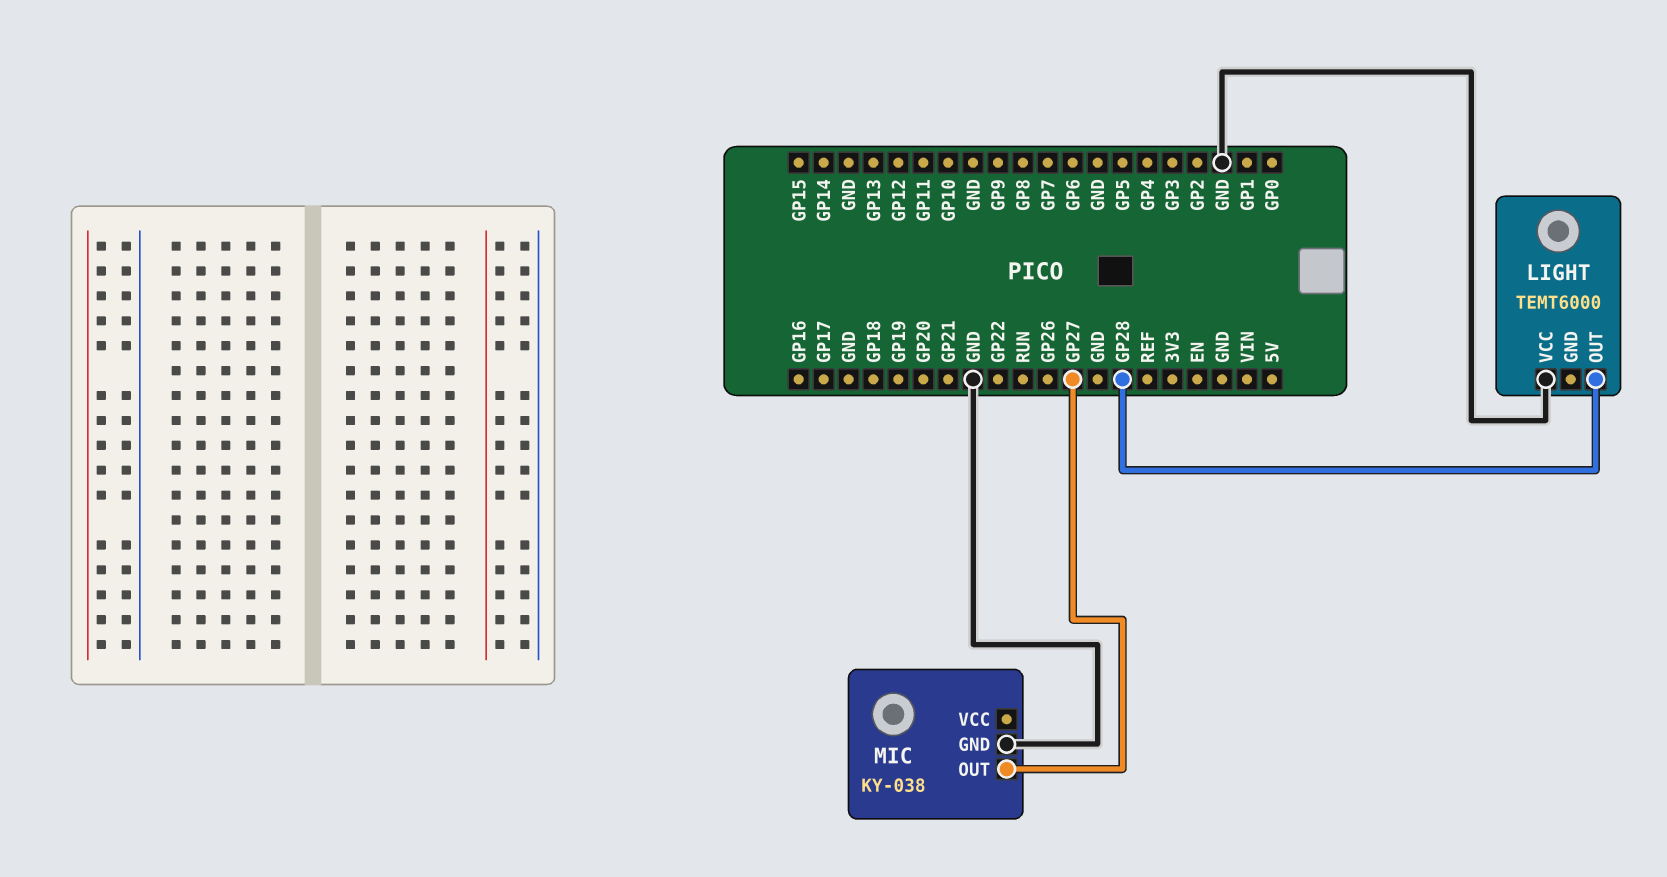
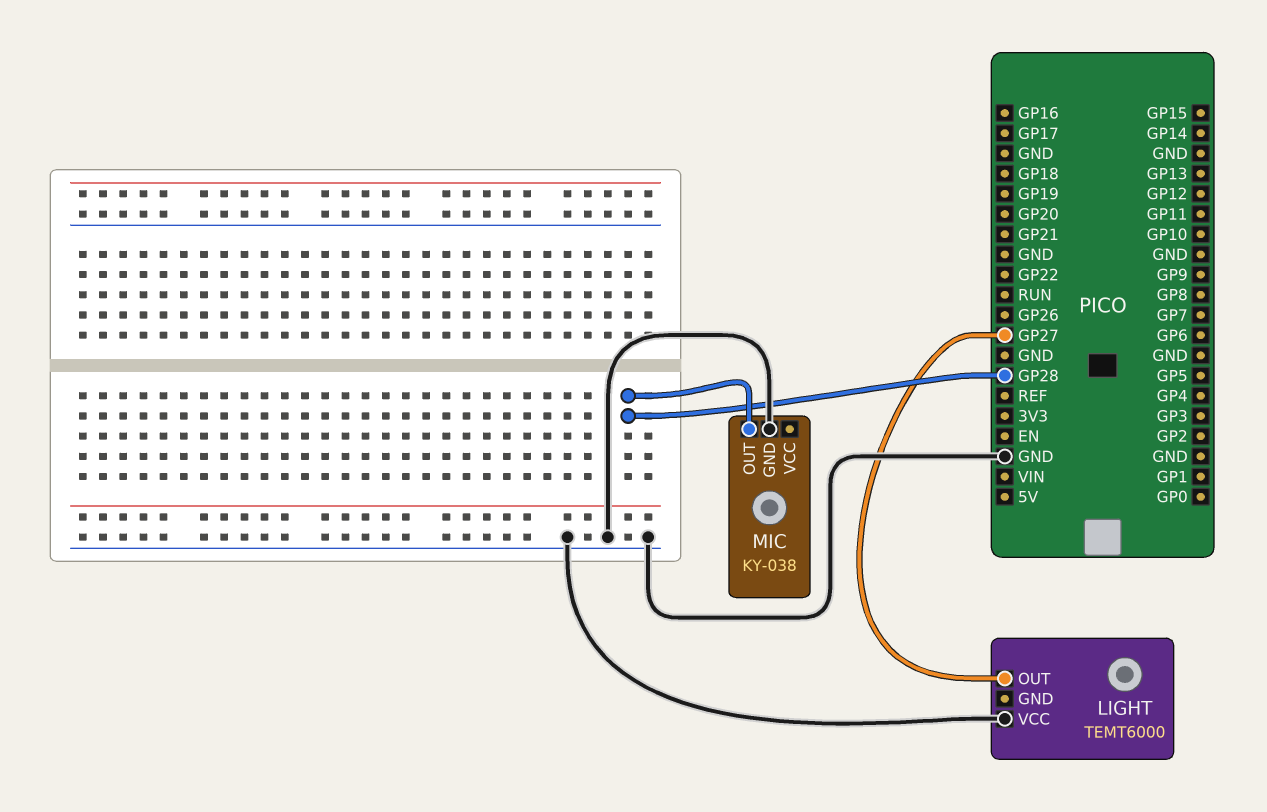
LIGHT pin OUT: GP28 -> GP27
MIC pin OUT: GP27 -> GP28

